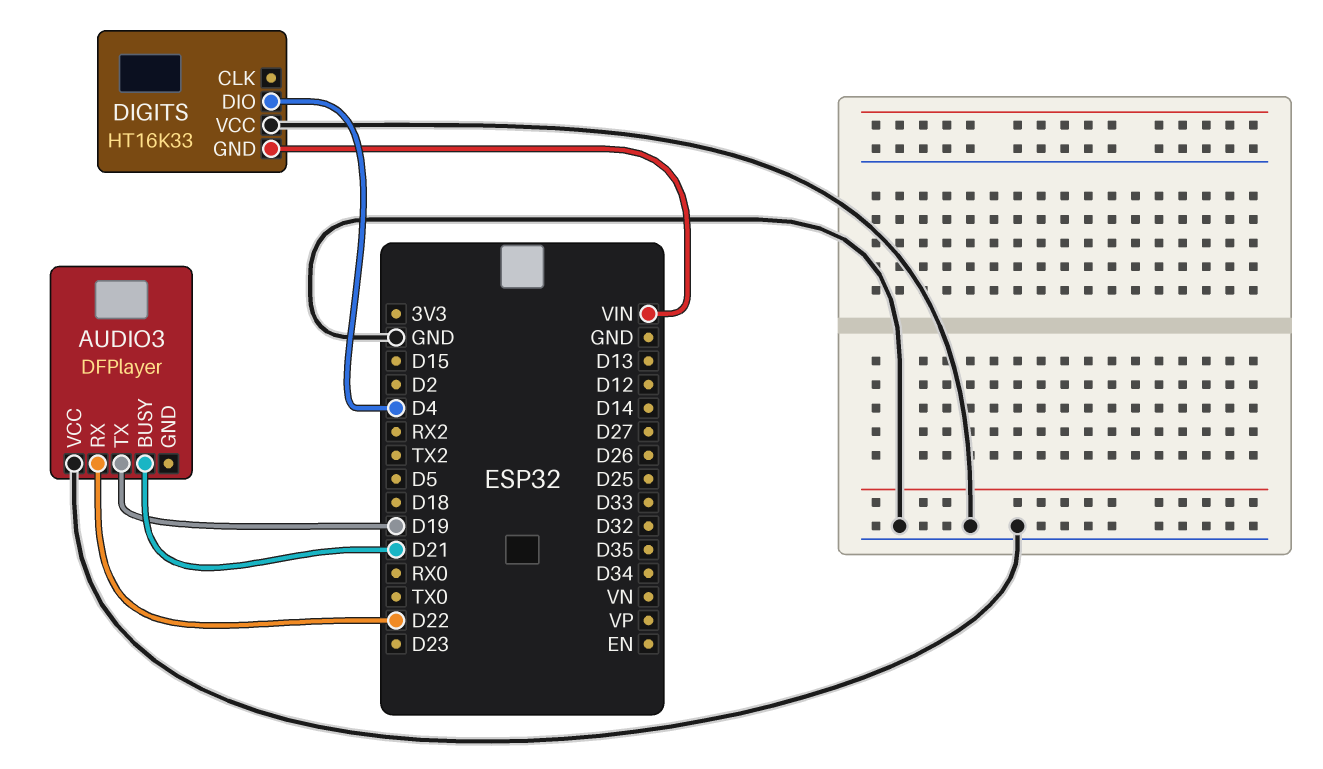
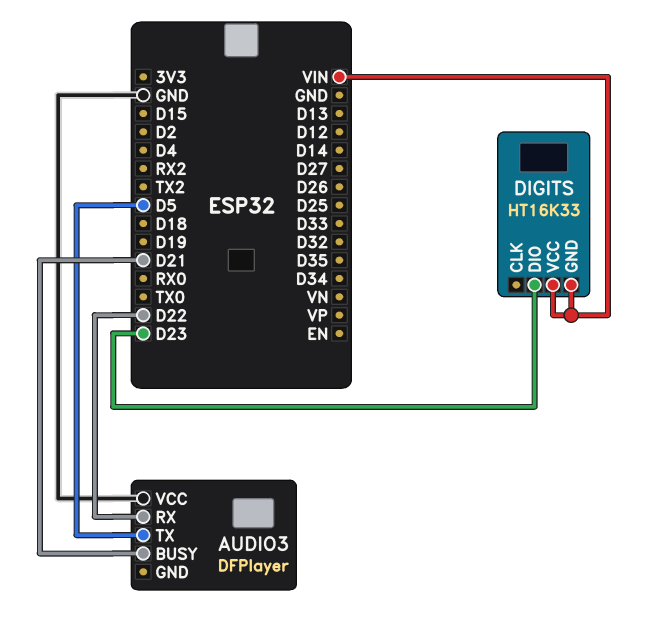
AUDIO3 pin TX: D19 -> D5
DIGITS pin DIO: D4 -> D23
DIGITS pin VCC: GND -> VIN

